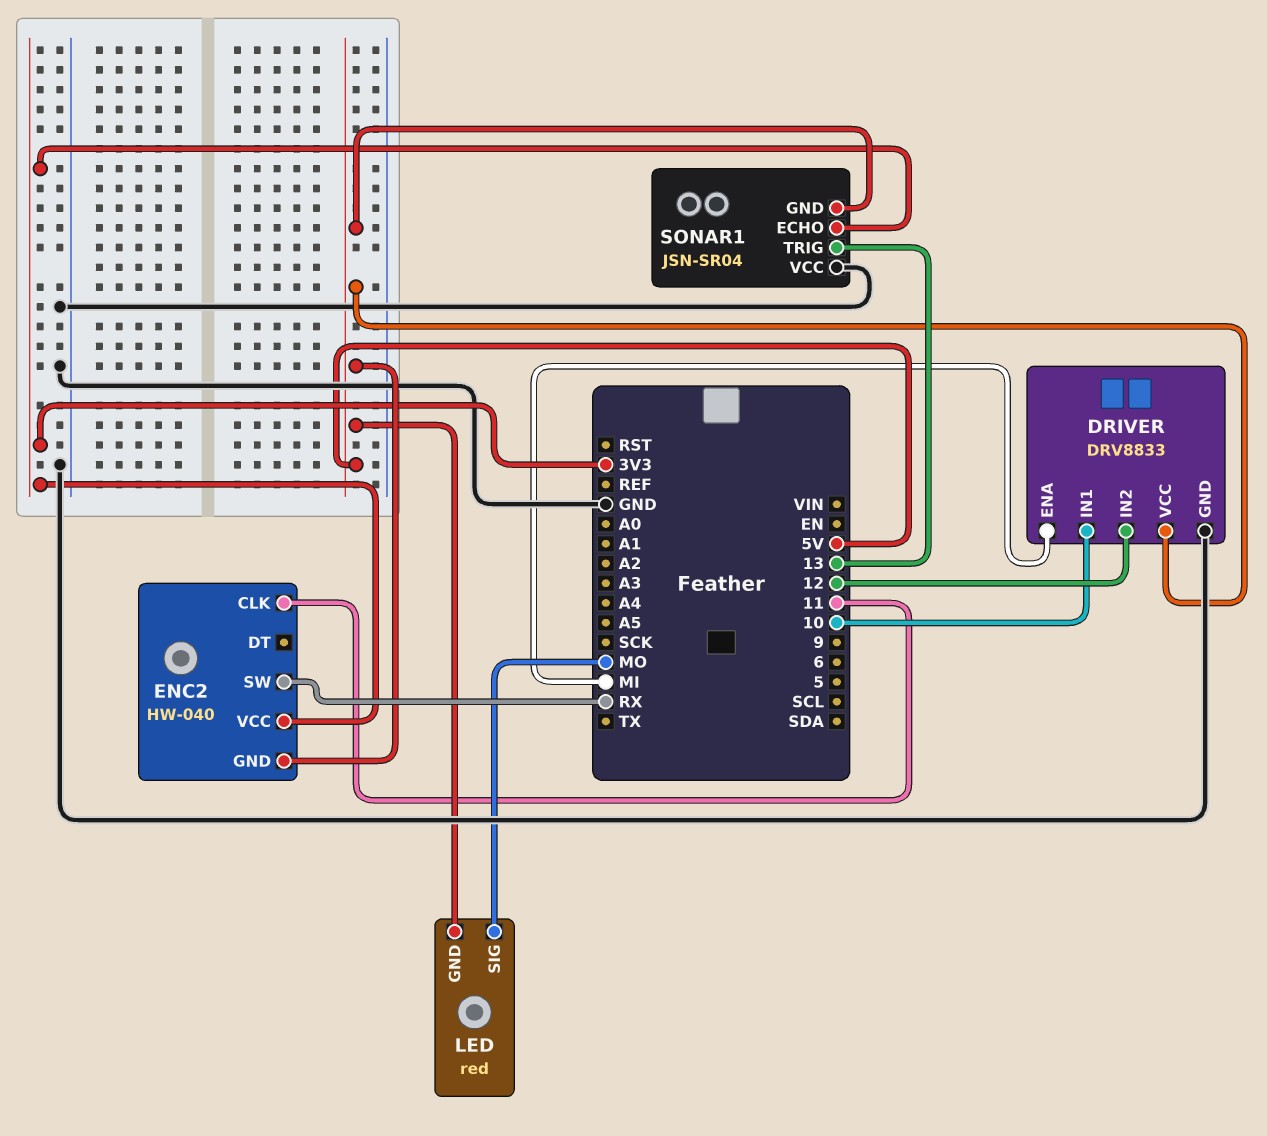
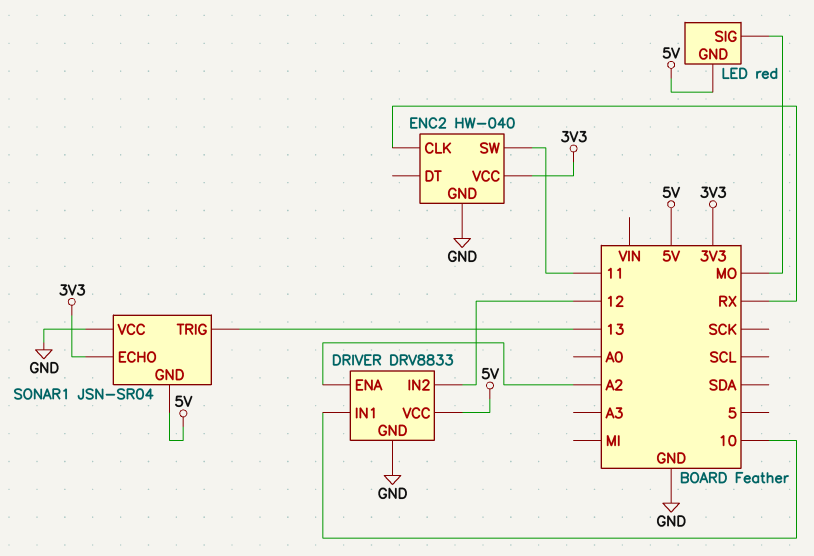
DRIVER pin ENA: MI -> A2
ENC2 pin CLK: 11 -> RX
ENC2 pin GND: 5V -> GND
ENC2 pin SW: RX -> 11

